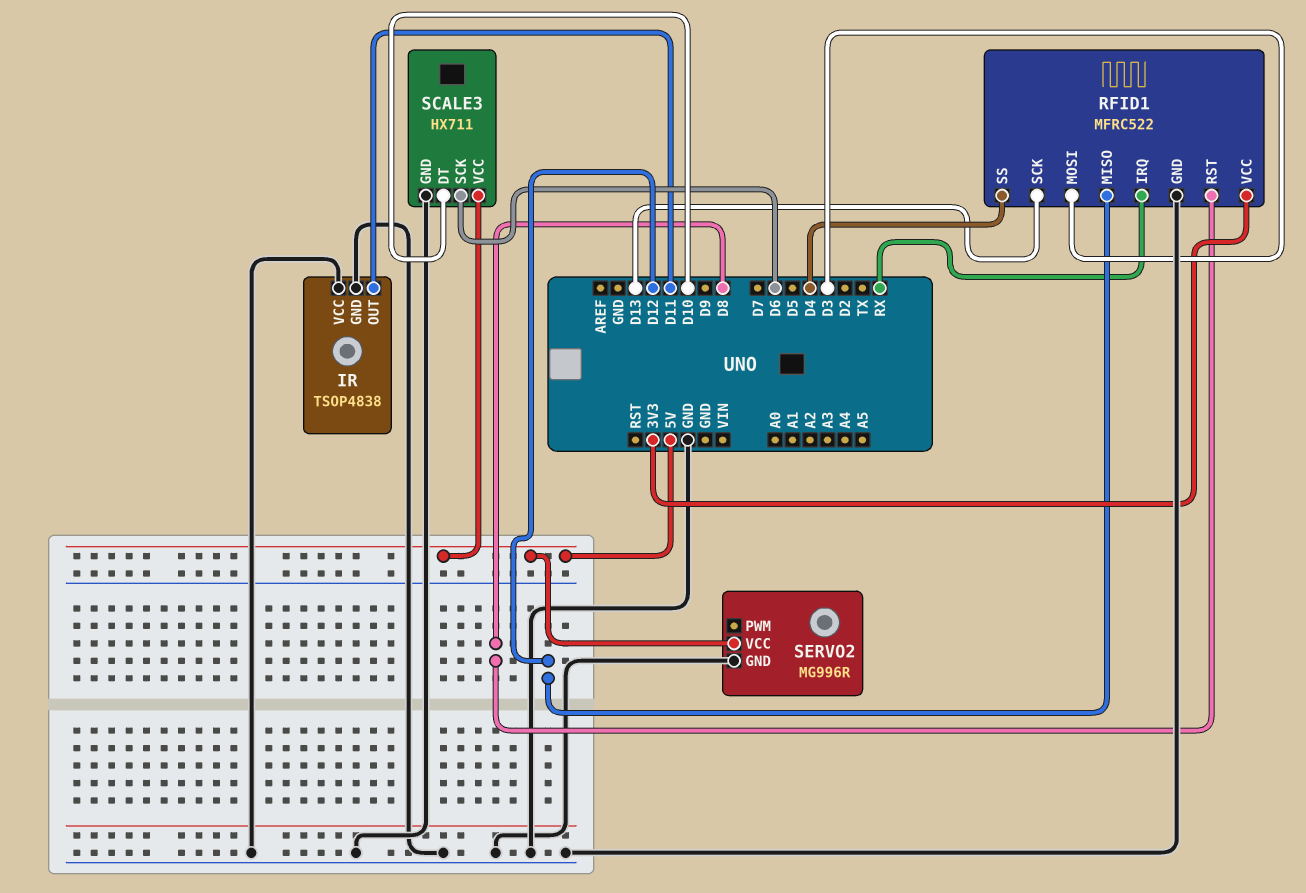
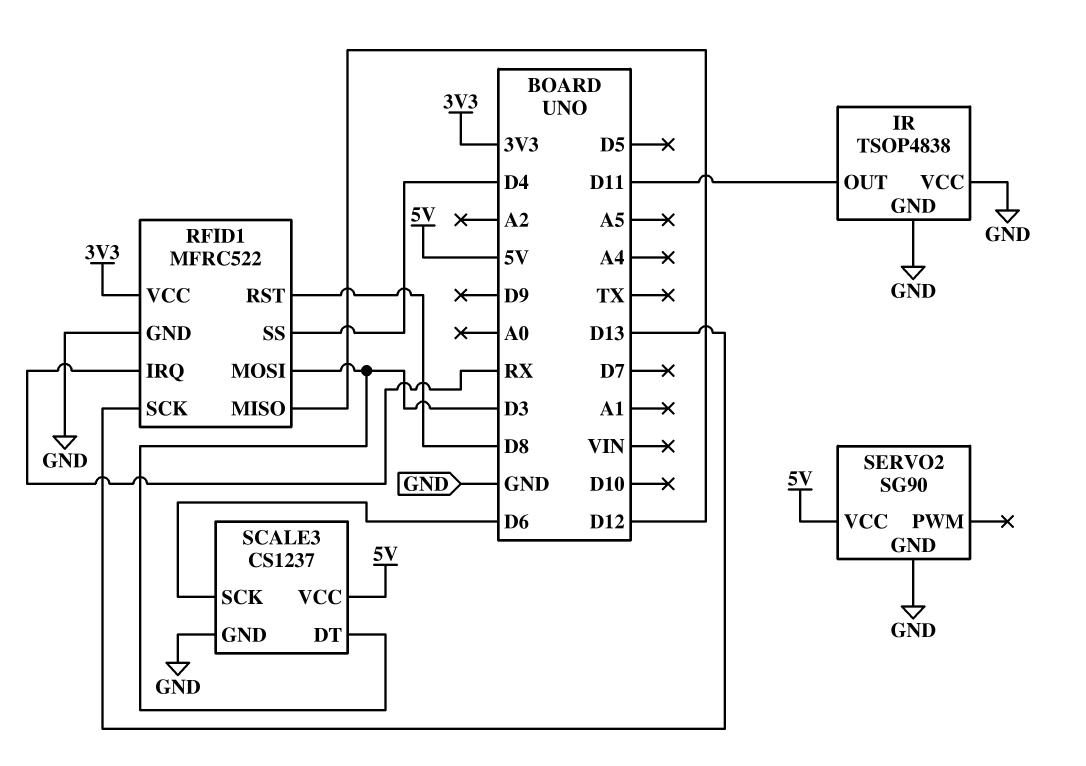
SCALE3: HX711 -> CS1237
SCALE3 pin DT: D10 -> D3
SERVO2: MG996R -> SG90

